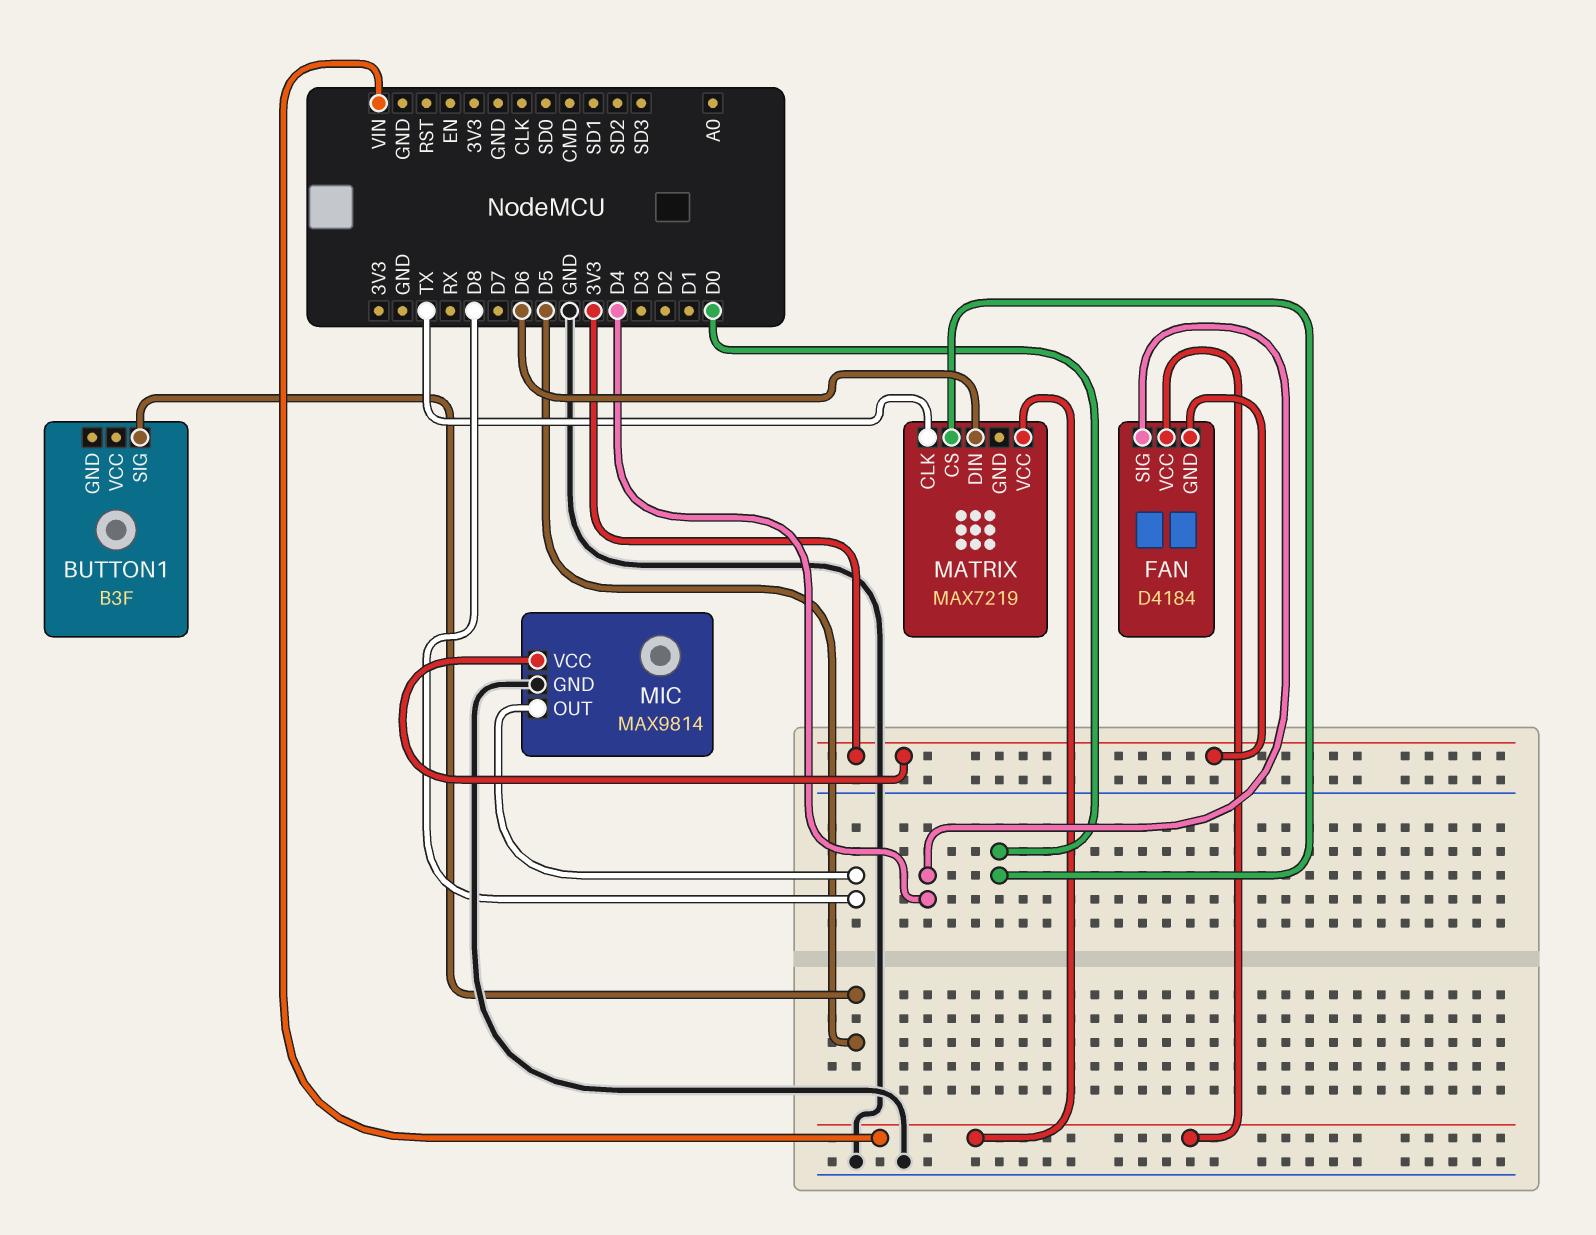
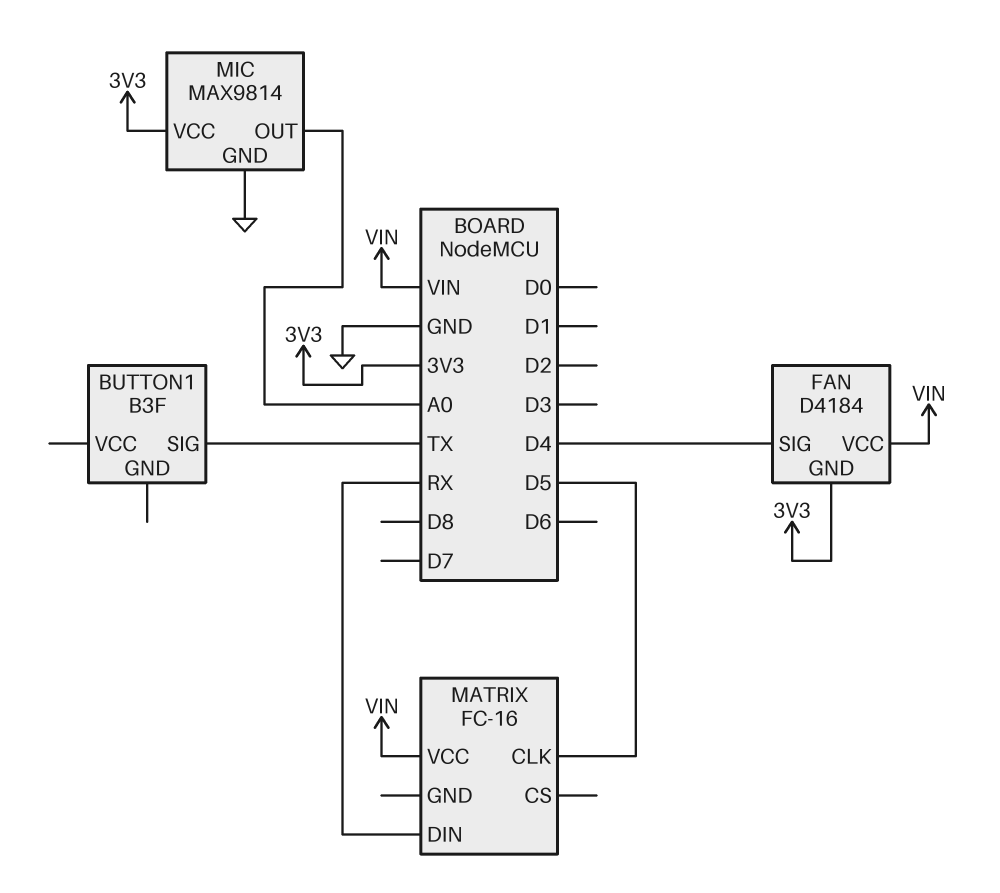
BUTTON1 pin SIG: D5 -> TX
MATRIX: MAX7219 -> FC-16
MATRIX pin CLK: TX -> D5
MATRIX pin CS: D0 -> none
MATRIX pin DIN: D6 -> RX
MIC pin OUT: D8 -> A0

